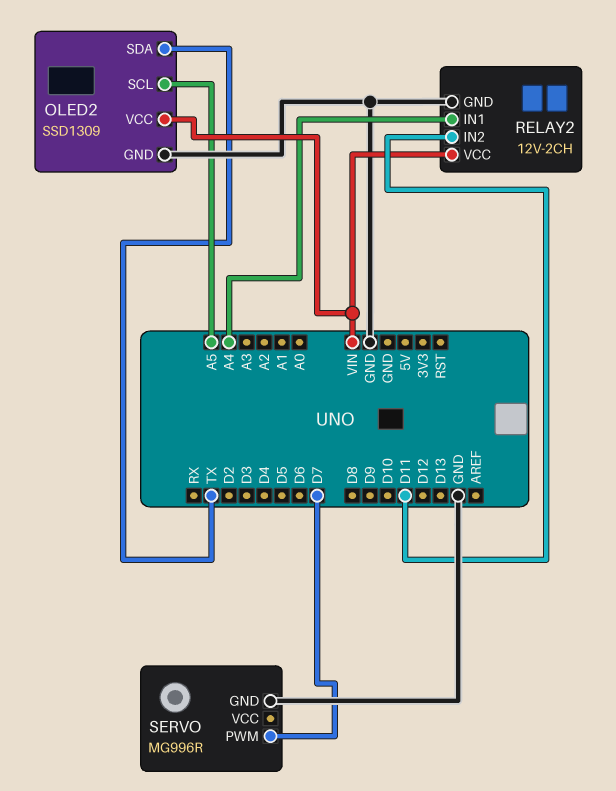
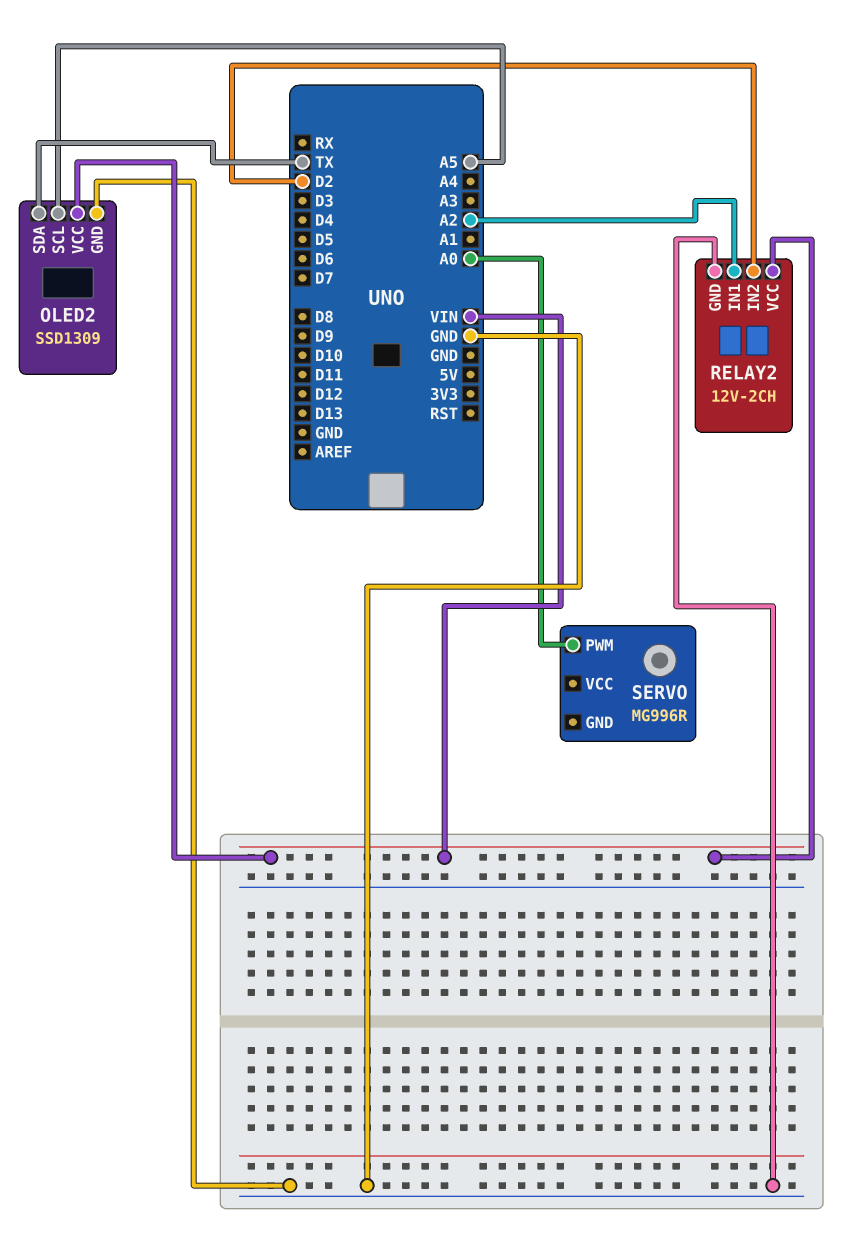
RELAY2 pin IN1: A4 -> A2
RELAY2 pin IN2: D11 -> D2
SERVO pin GND: GND -> none
SERVO pin PWM: D7 -> A0

